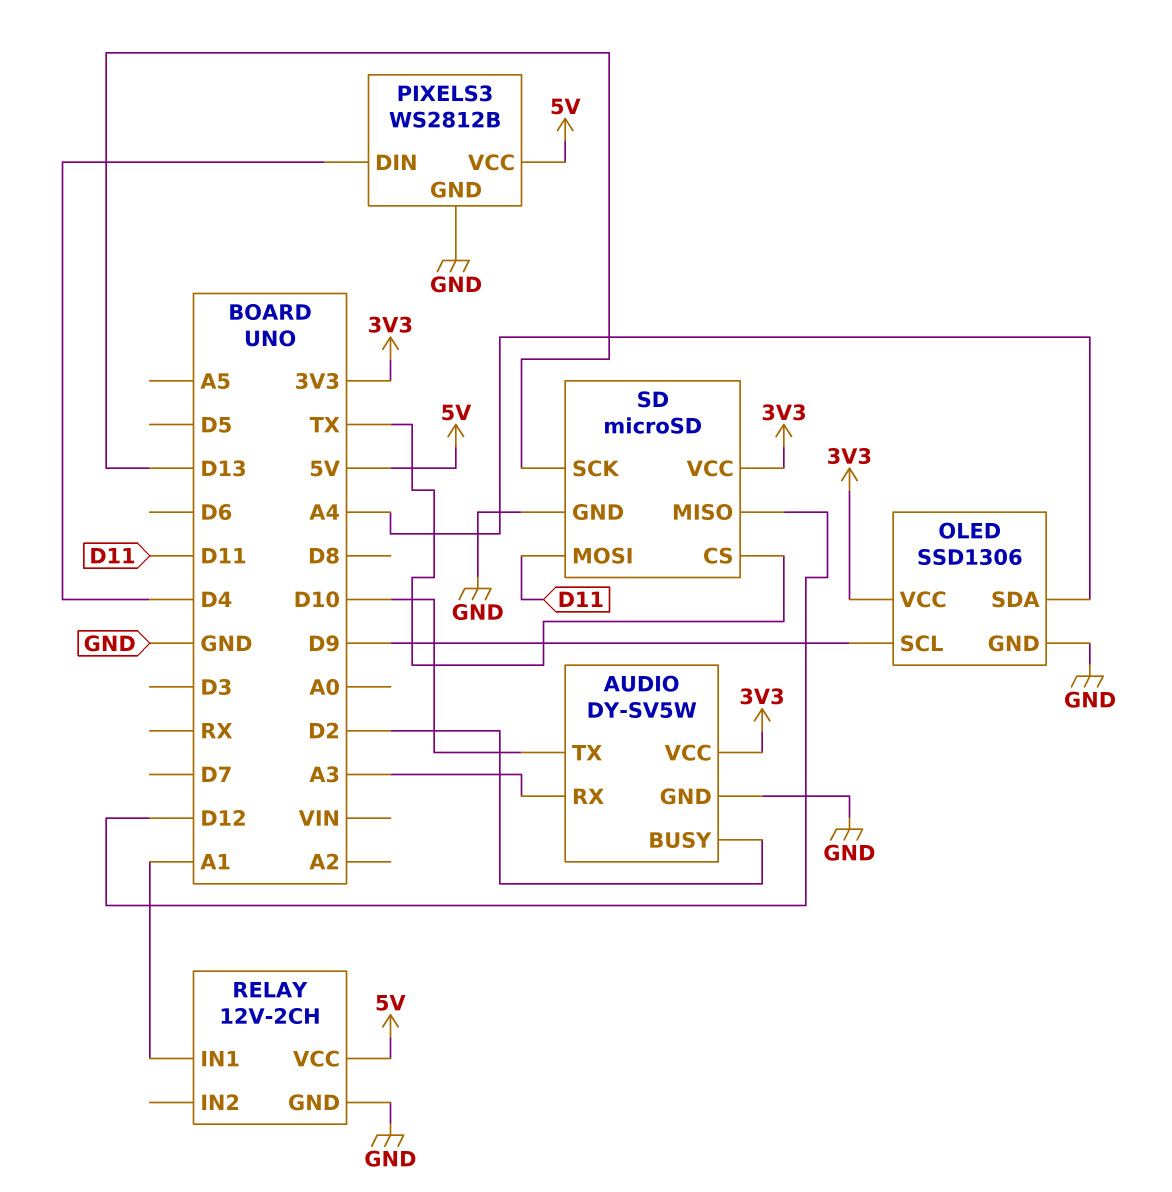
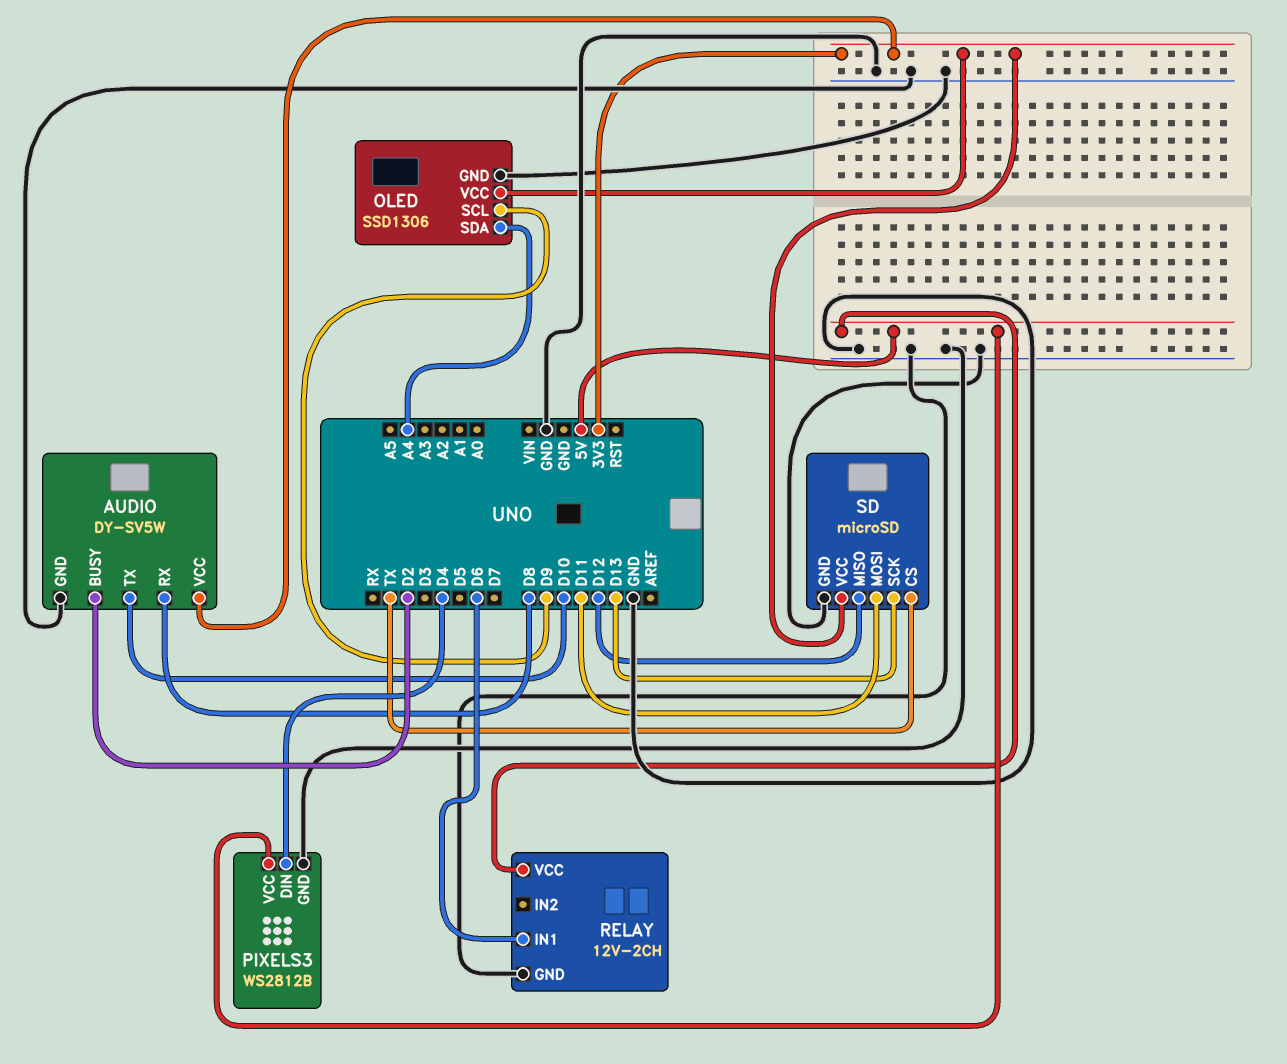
AUDIO pin RX: A3 -> D8
RELAY pin IN1: A1 -> D6

